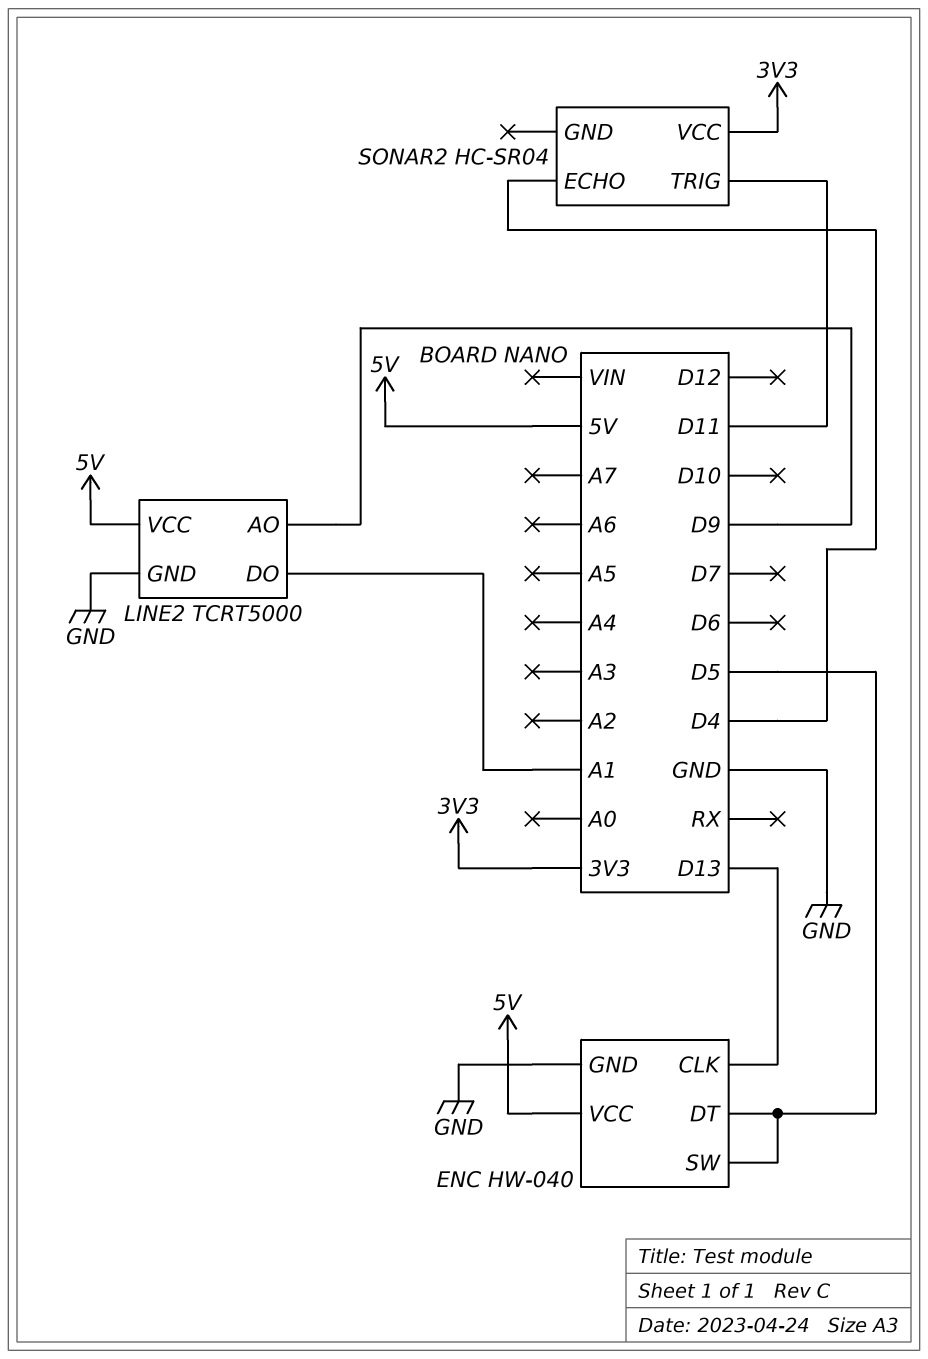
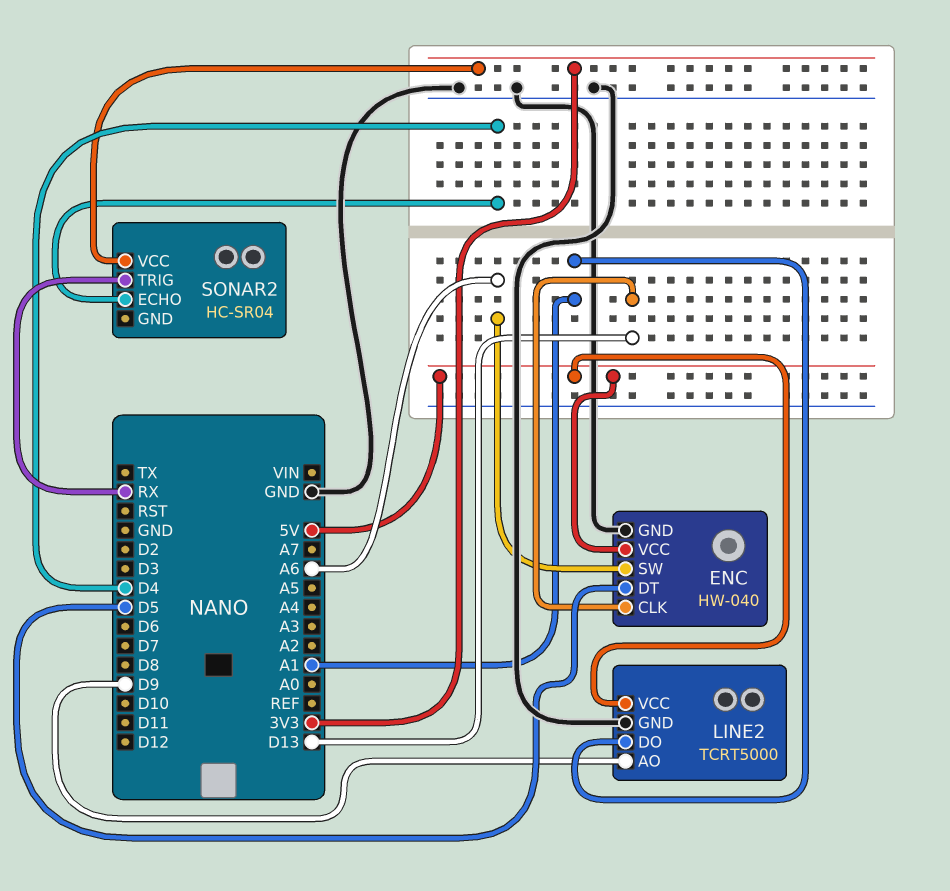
ENC pin SW: D5 -> A6
SONAR2 pin TRIG: D11 -> RX

